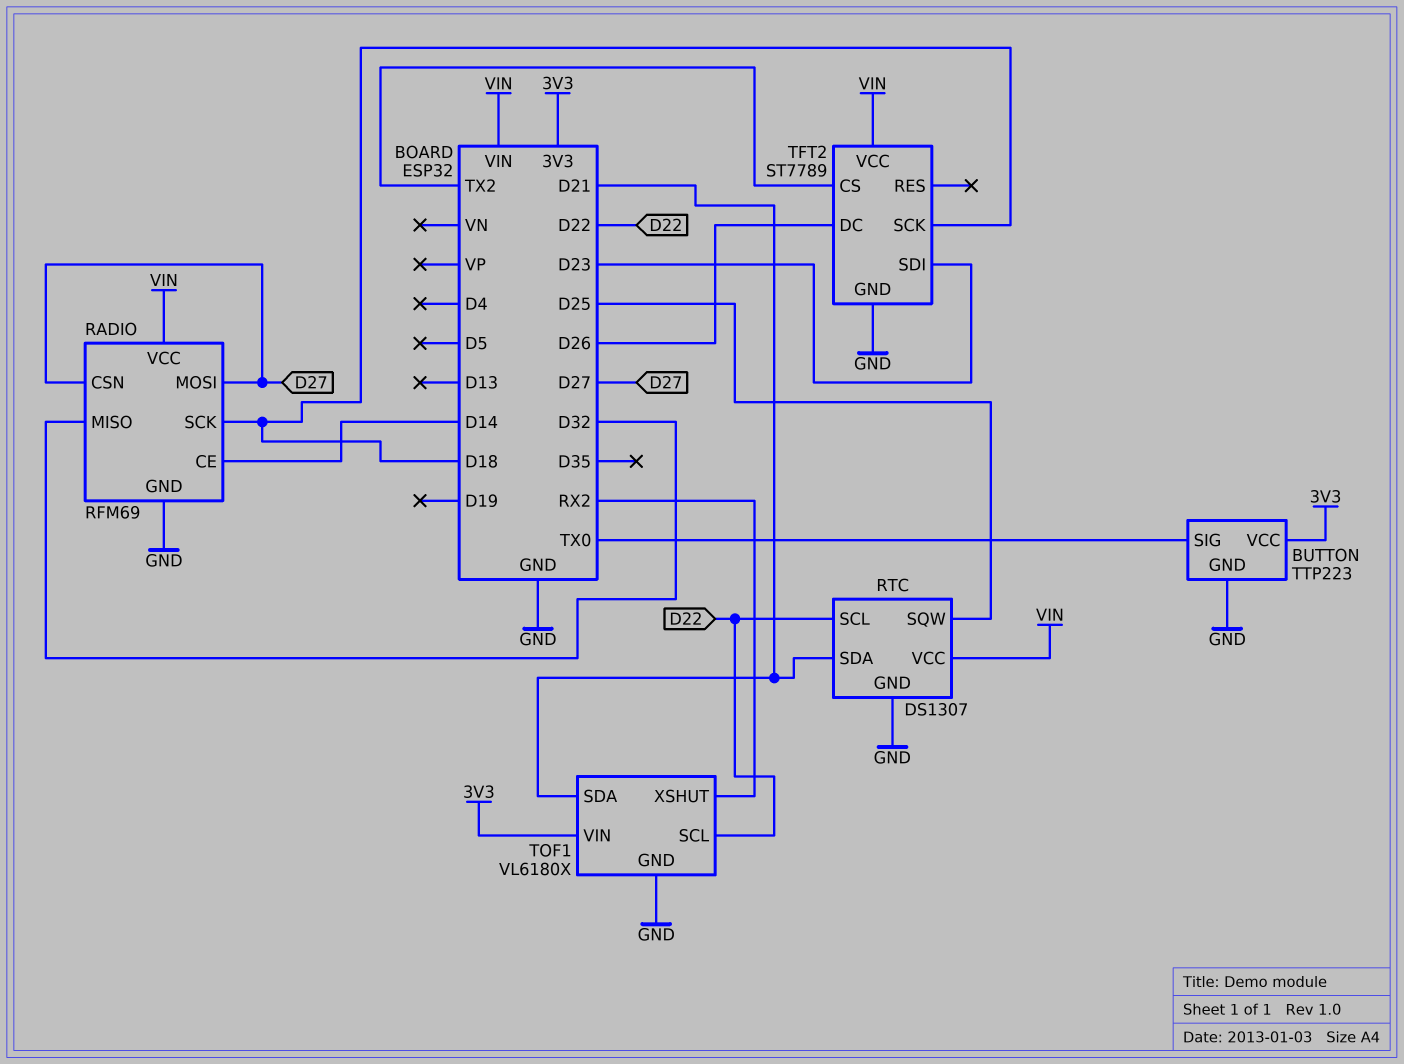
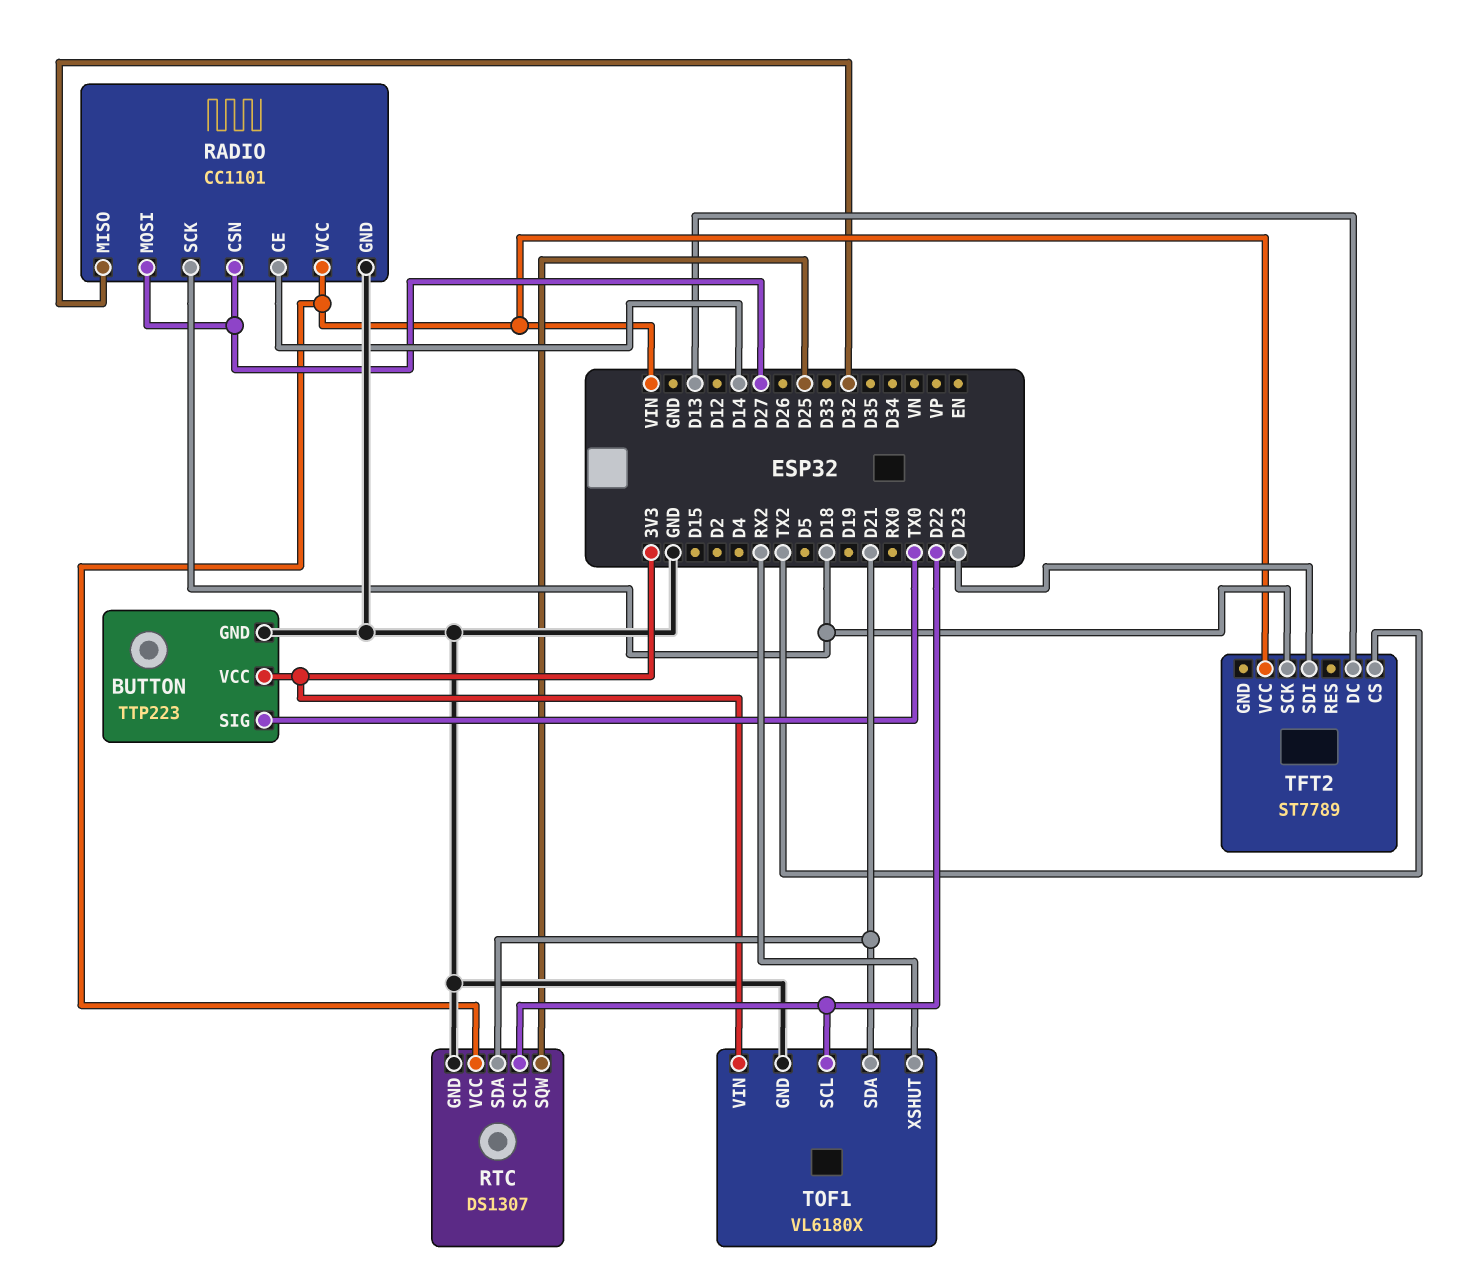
RADIO: RFM69 -> CC1101
TFT2 pin DC: D26 -> D13
TFT2 pin GND: GND -> none

